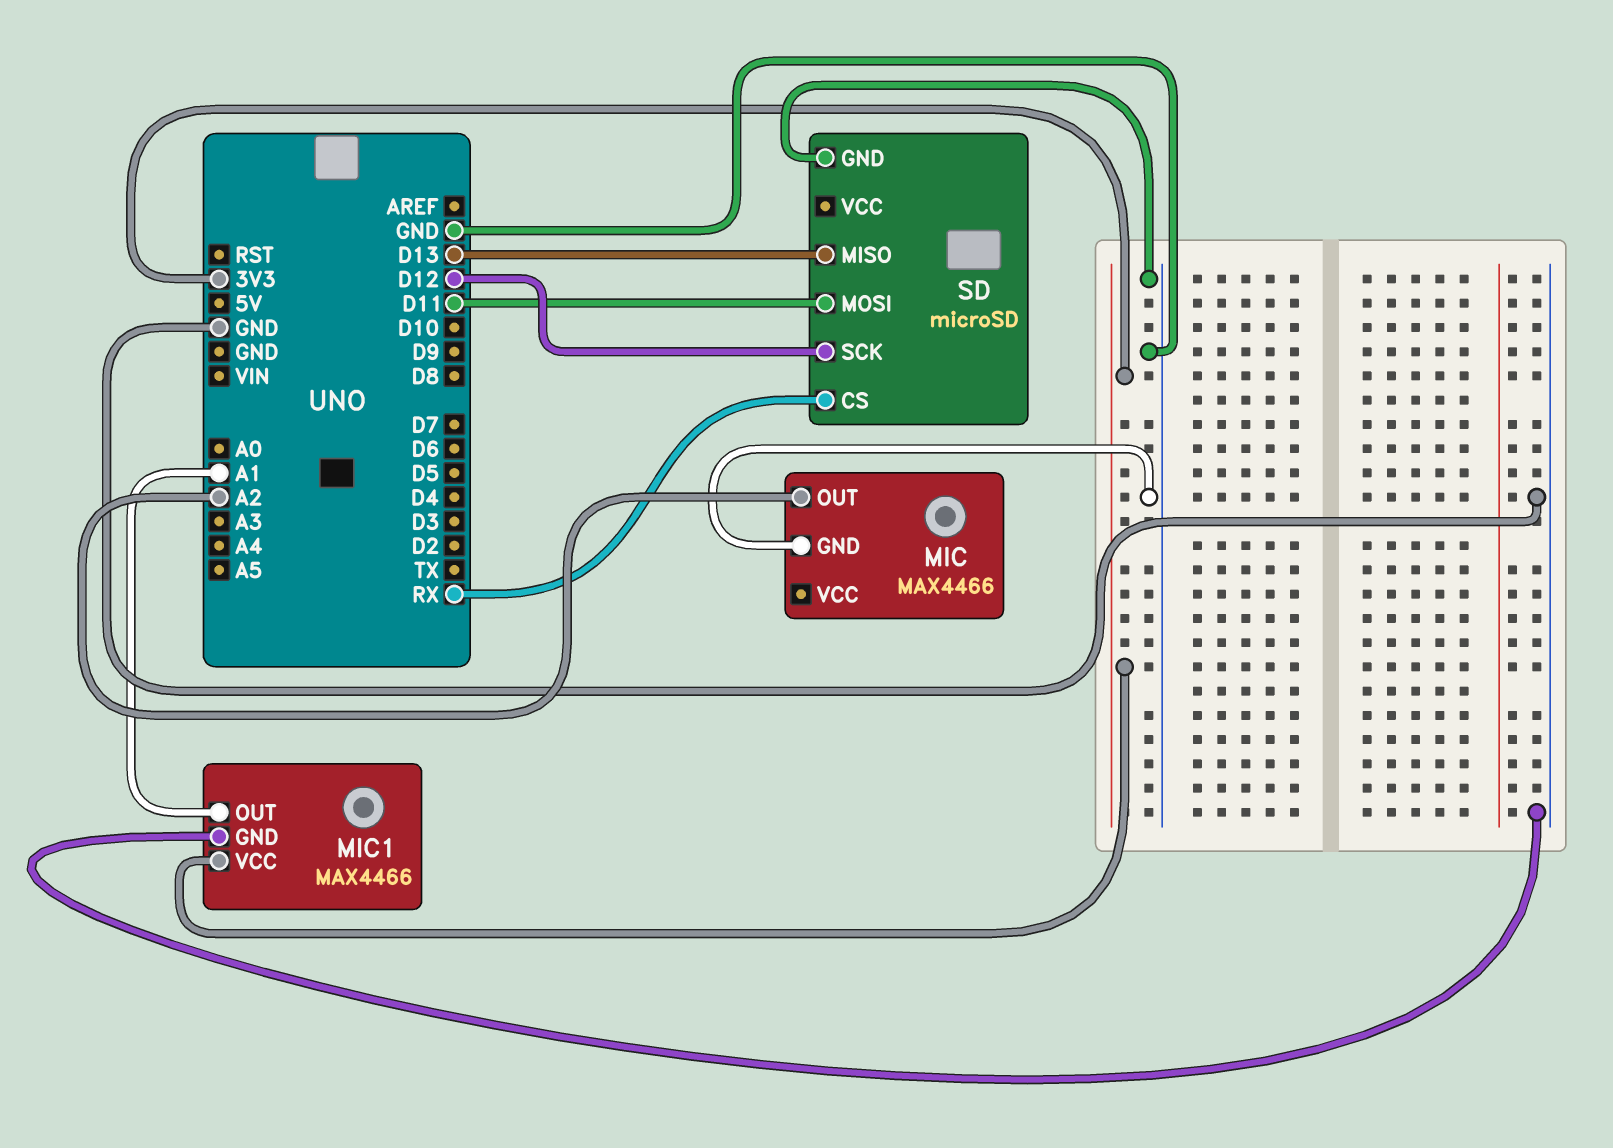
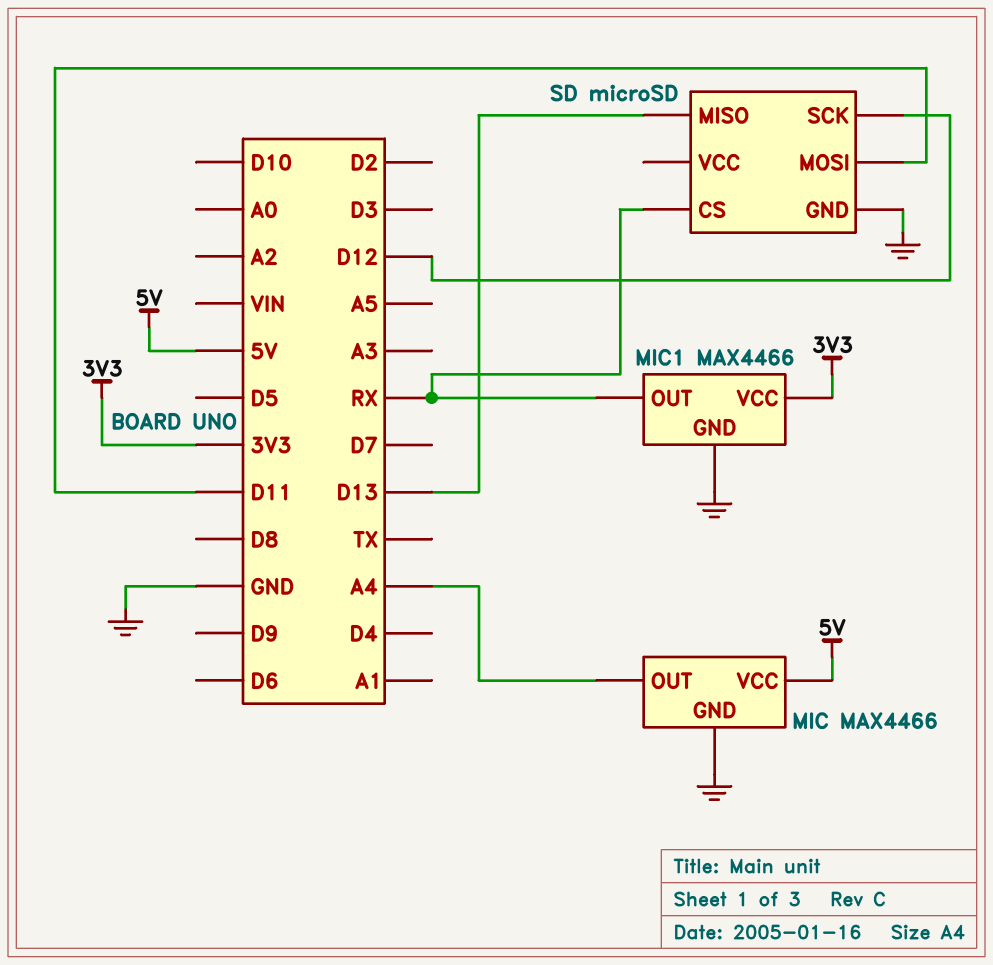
MIC pin OUT: A2 -> A4
MIC pin VCC: none -> 5V
MIC1 pin OUT: A1 -> RX

